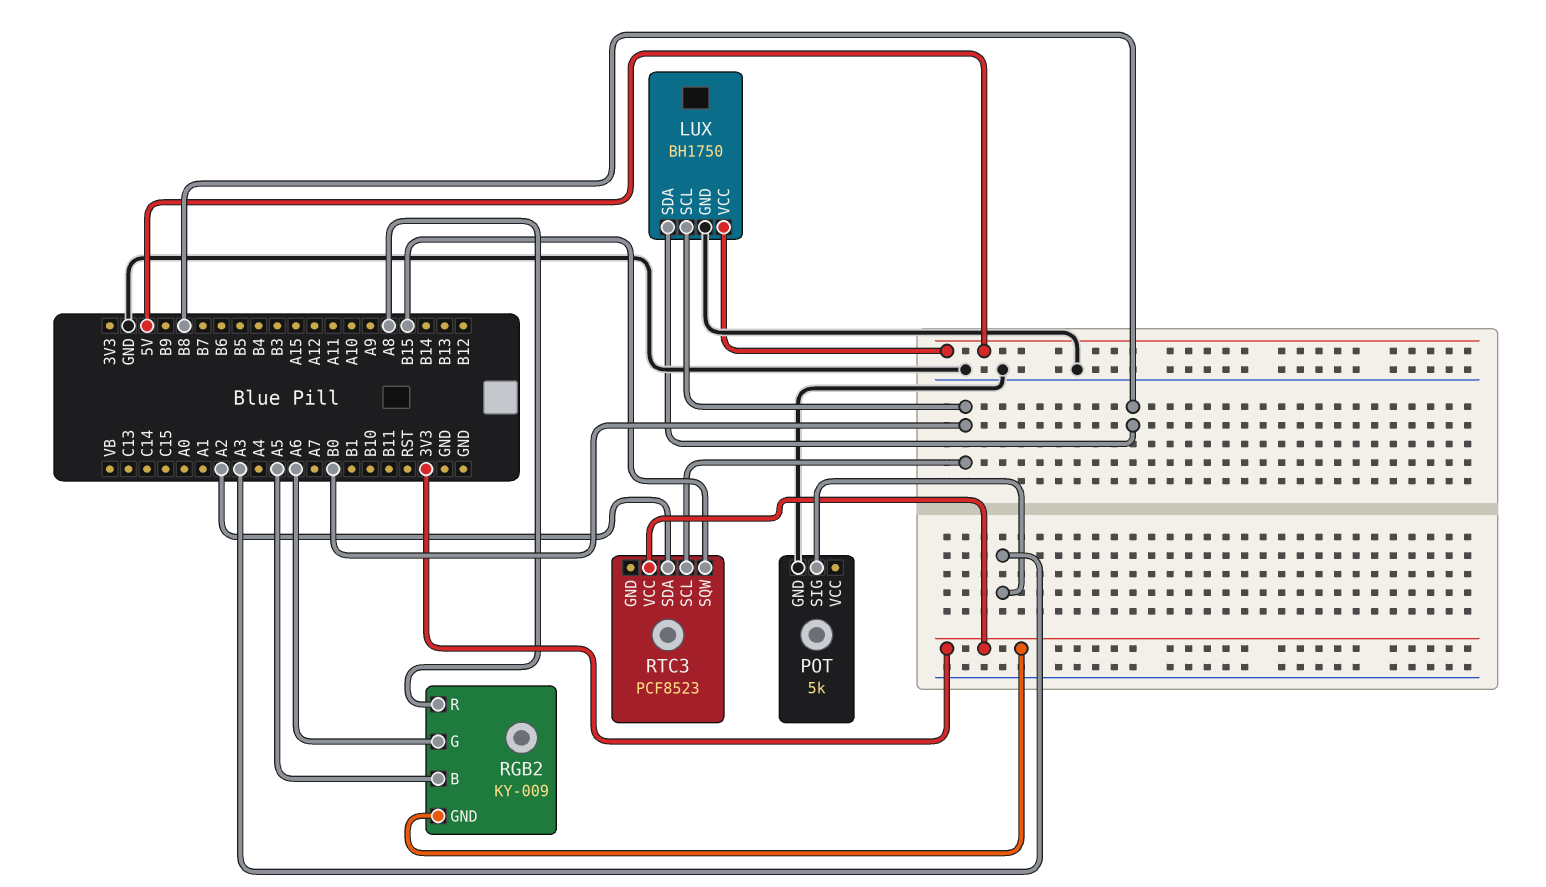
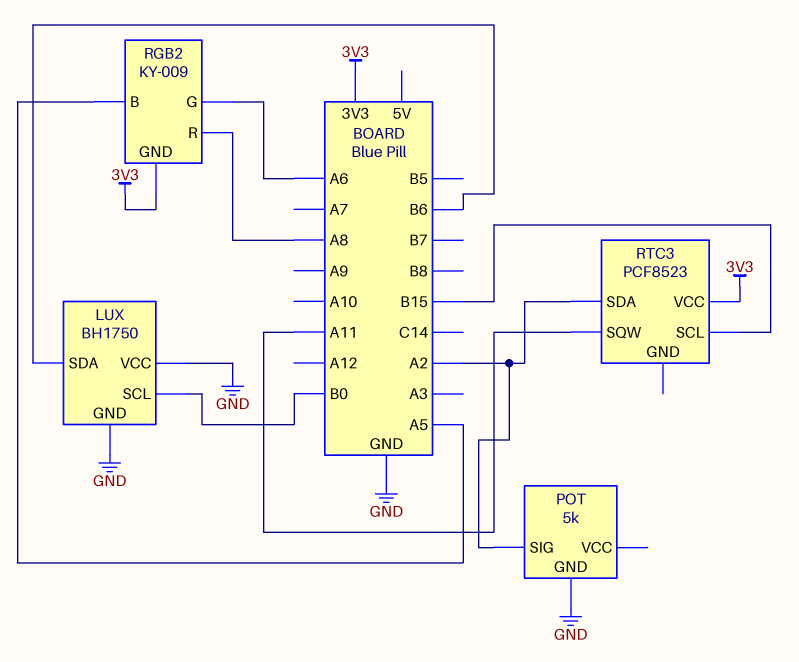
LUX pin SDA: B8 -> B6
LUX pin VCC: 5V -> GND
POT pin SIG: A3 -> A2
RTC3 pin SCL: B0 -> B15
RTC3 pin SQW: B15 -> A11

